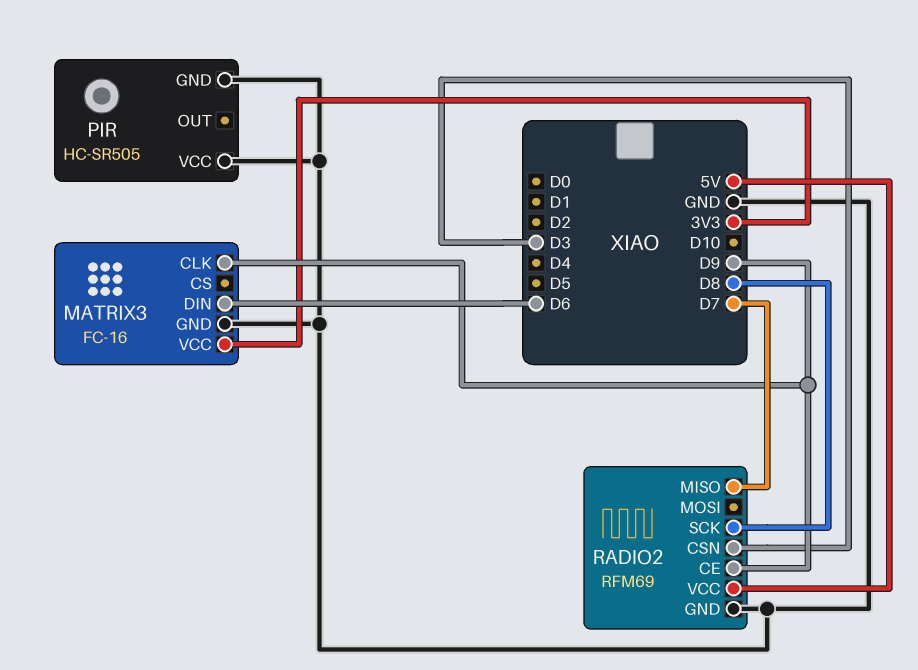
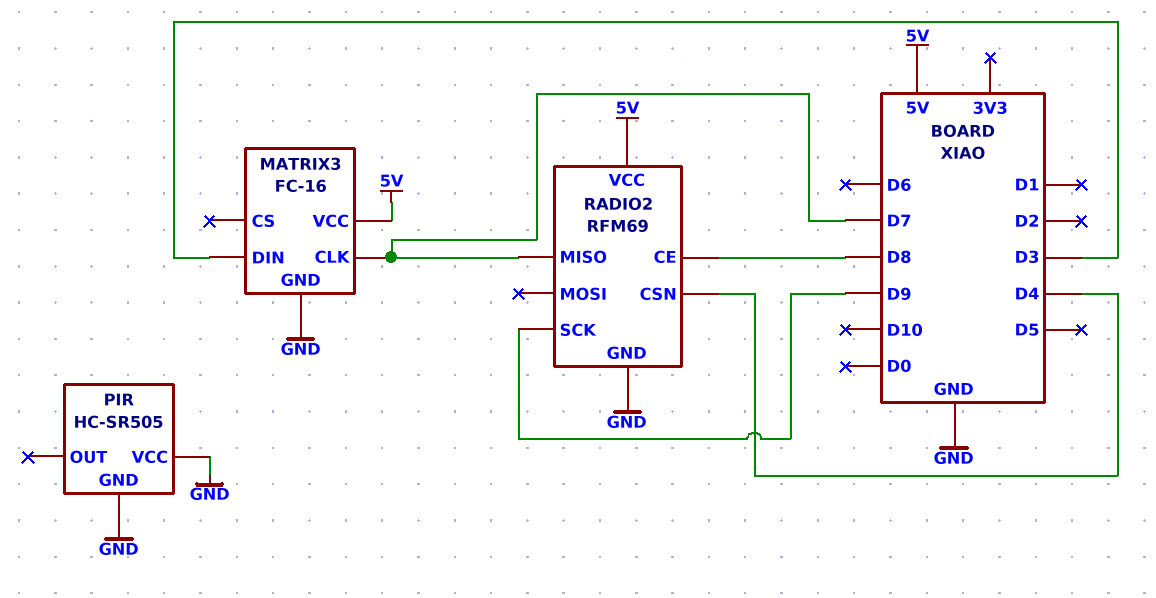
MATRIX3 pin CLK: D9 -> D7
MATRIX3 pin DIN: D6 -> D3
MATRIX3 pin VCC: 3V3 -> 5V
RADIO2 pin CE: D9 -> D8
RADIO2 pin CSN: D3 -> D4
RADIO2 pin SCK: D8 -> D9

